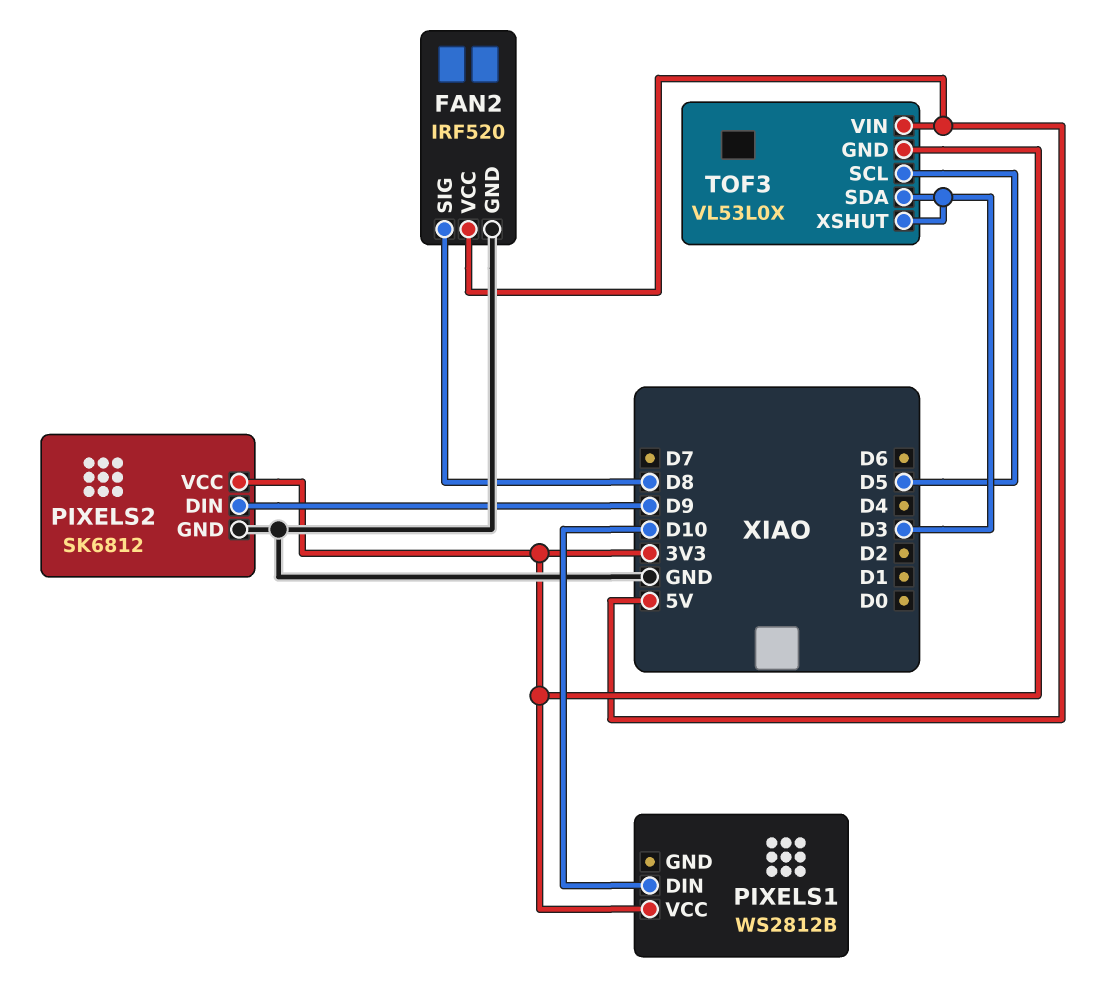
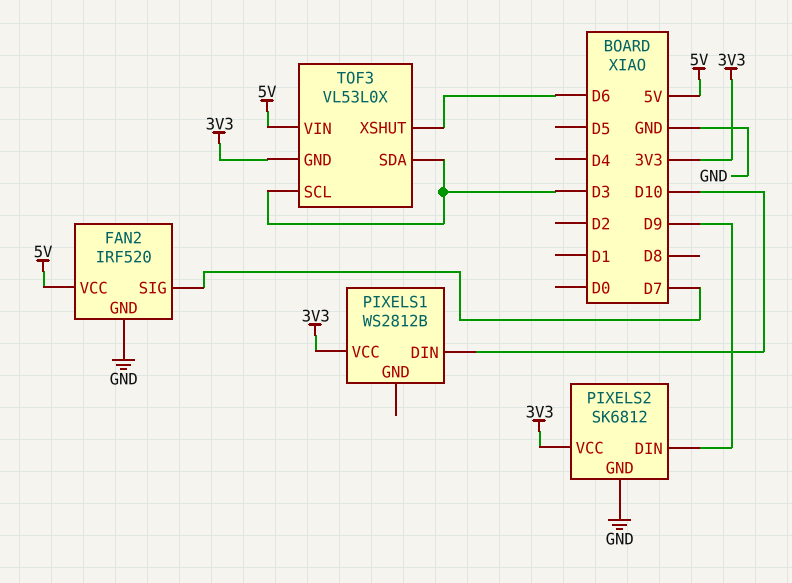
FAN2 pin SIG: D8 -> D7
TOF3 pin SCL: D5 -> D3
TOF3 pin XSHUT: D3 -> D6

